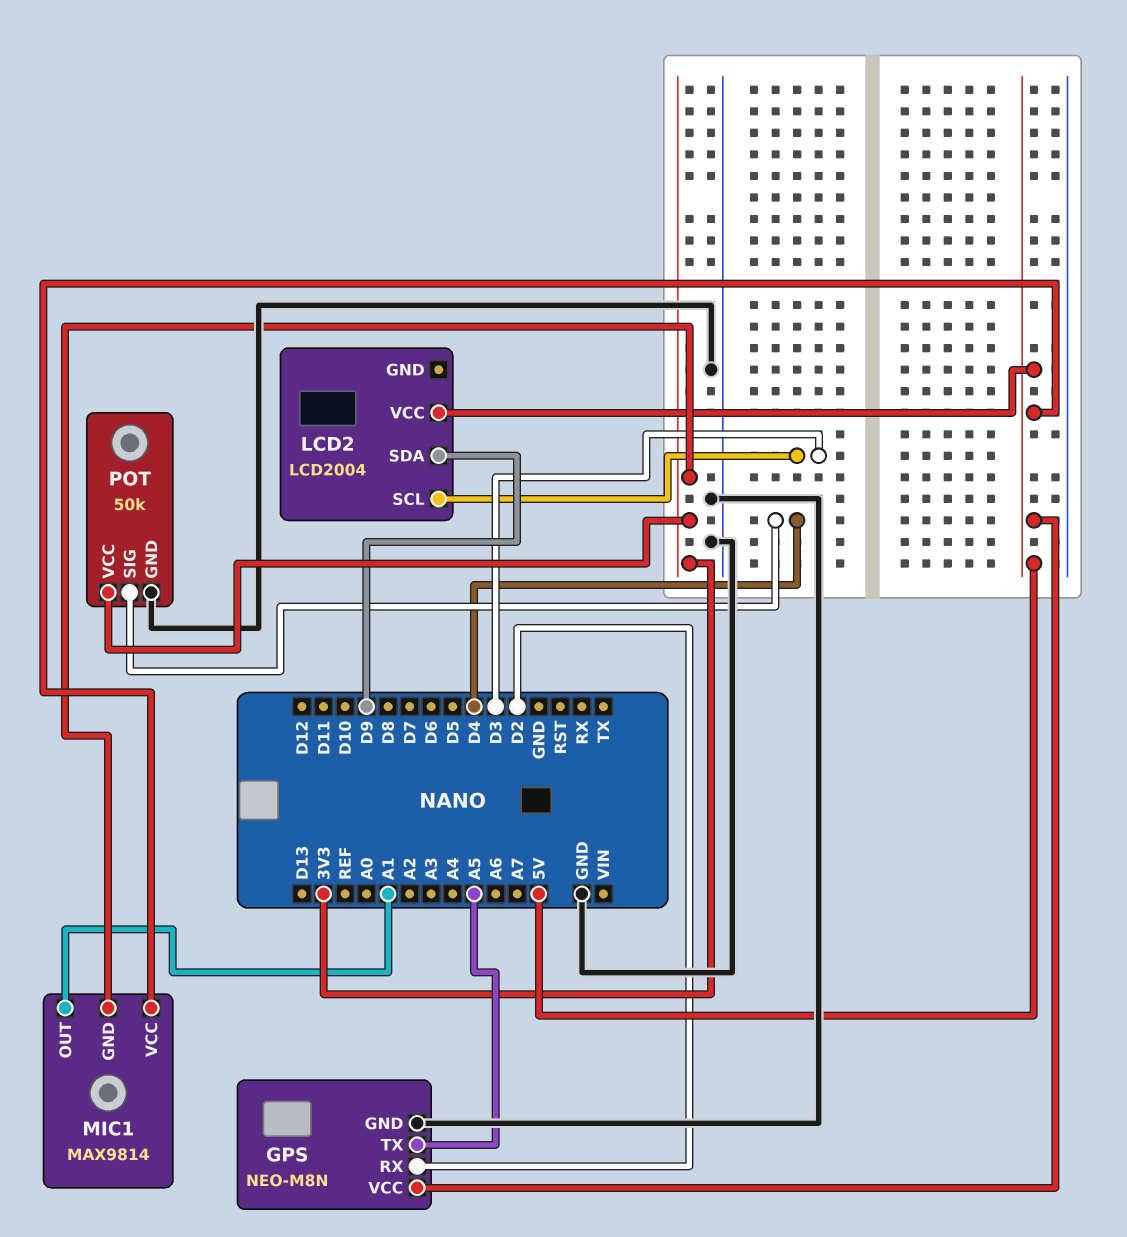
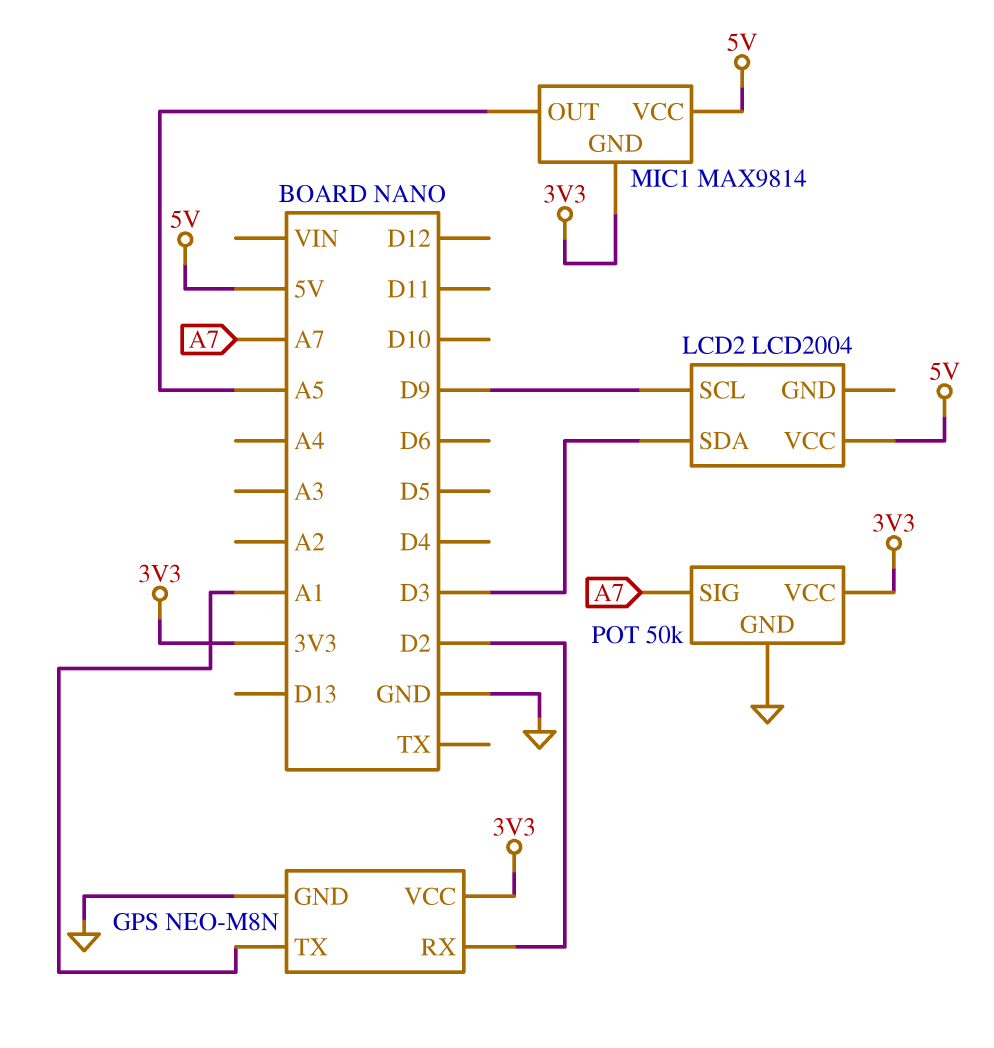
GPS pin TX: A5 -> A1
GPS pin VCC: 5V -> 3V3
LCD2 pin SCL: D3 -> D9
LCD2 pin SDA: D9 -> D3
MIC1 pin OUT: A1 -> A5
POT pin SIG: D4 -> A7

